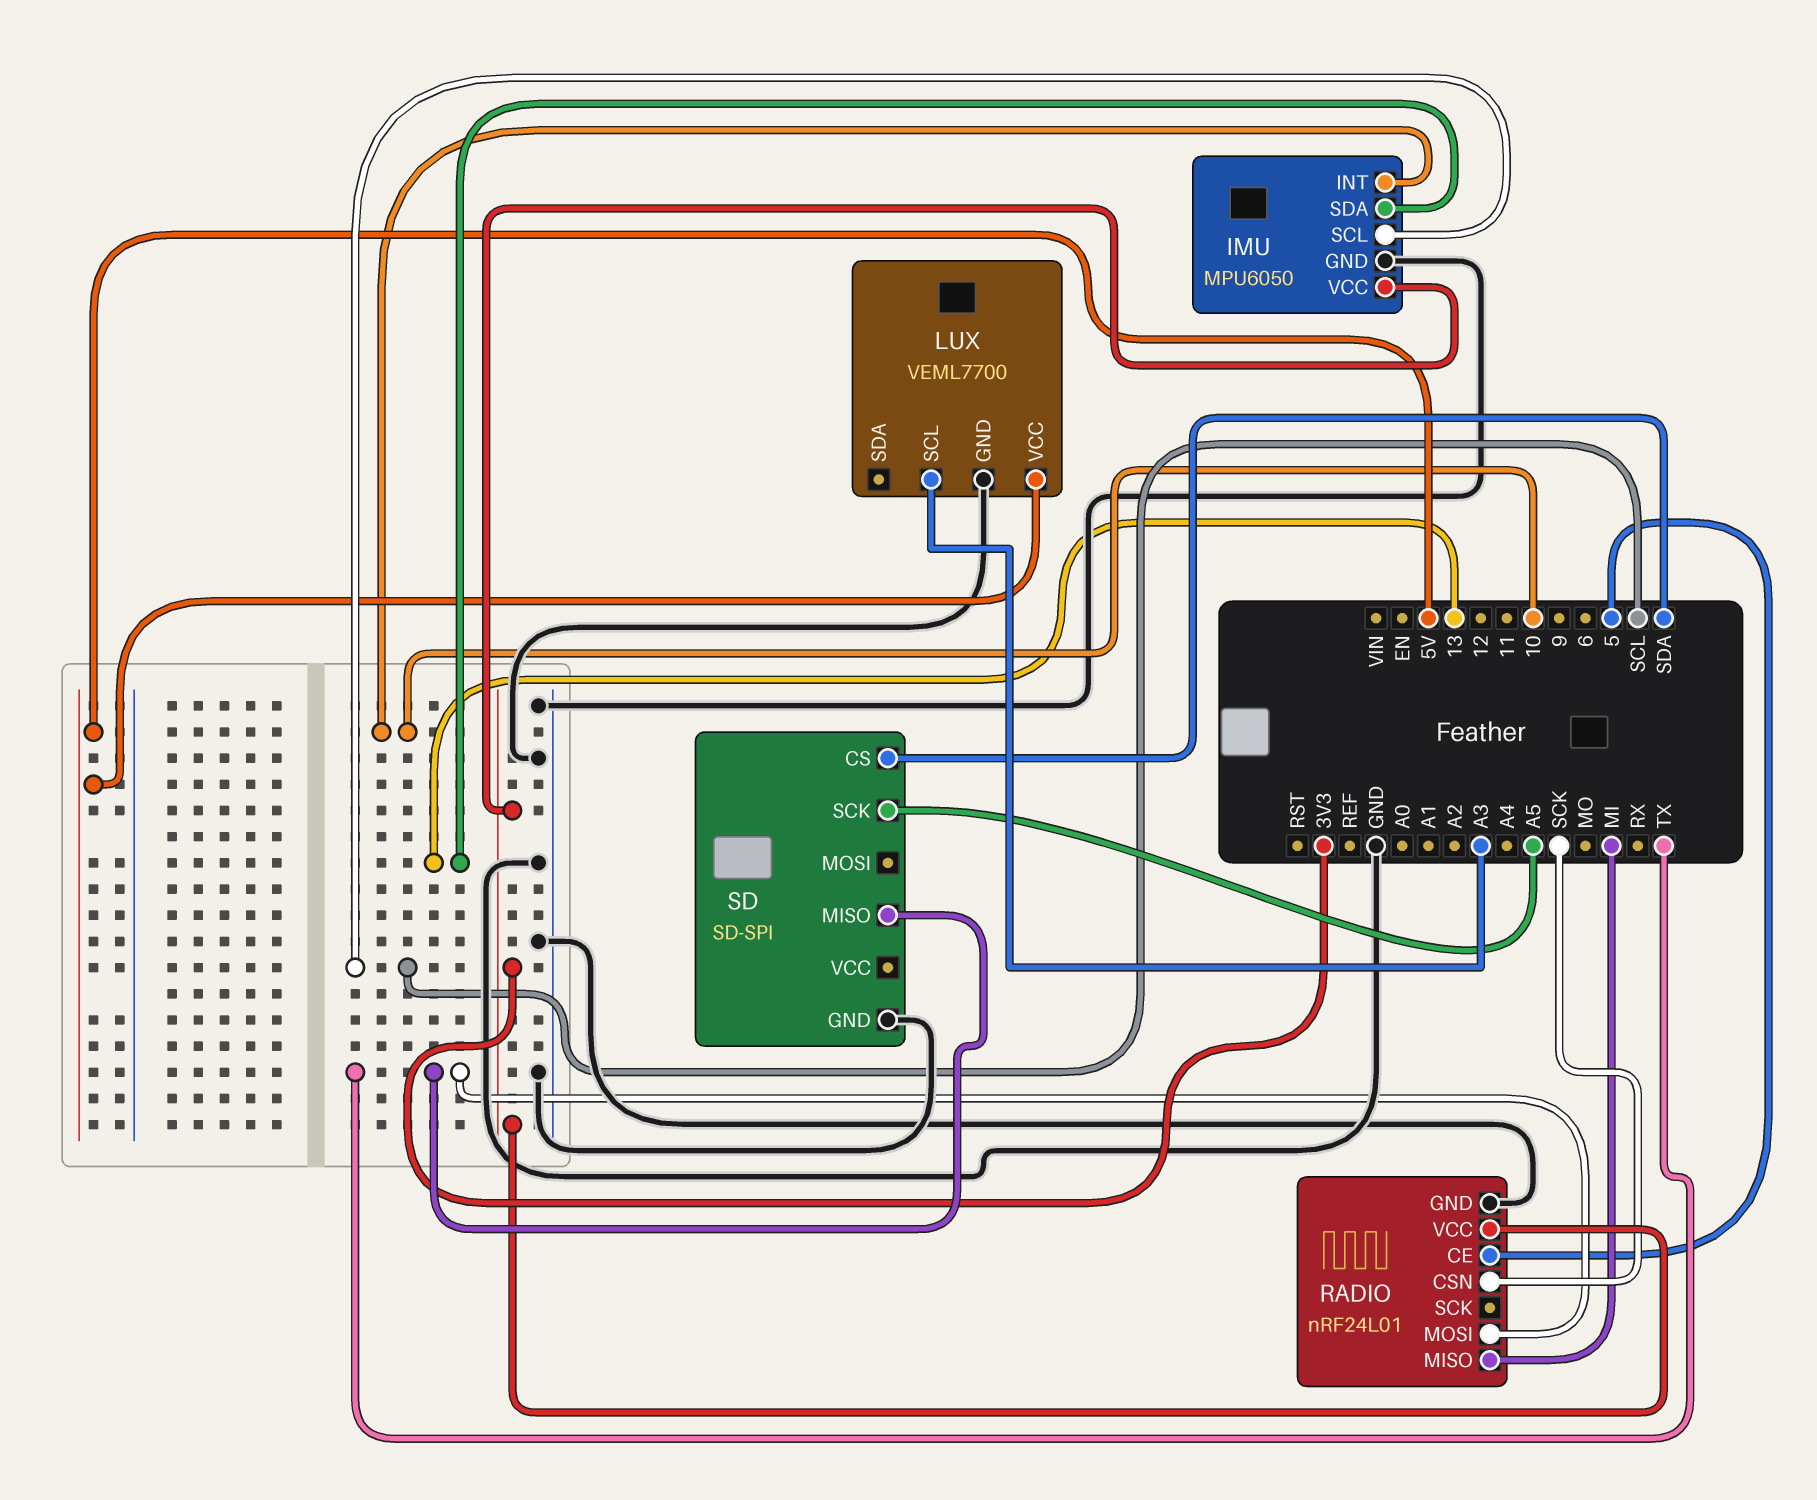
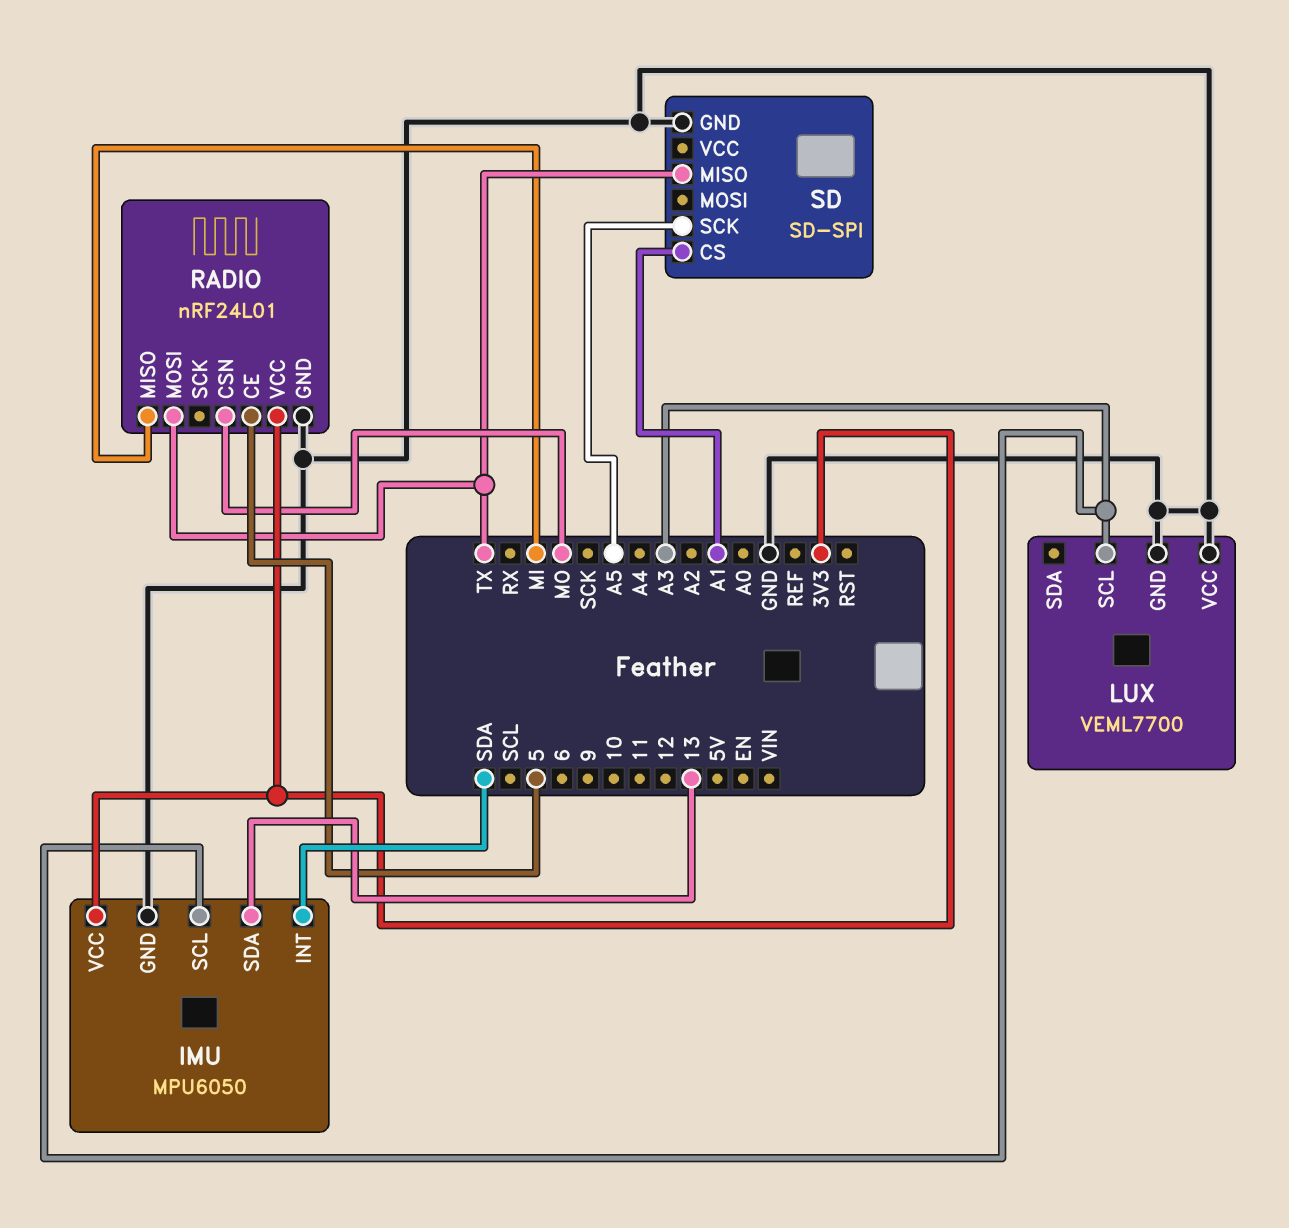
IMU pin INT: 10 -> SDA
IMU pin SCL: SCL -> A3
LUX pin VCC: 5V -> GND
RADIO pin CSN: SCK -> MO
SD pin CS: SDA -> A1

